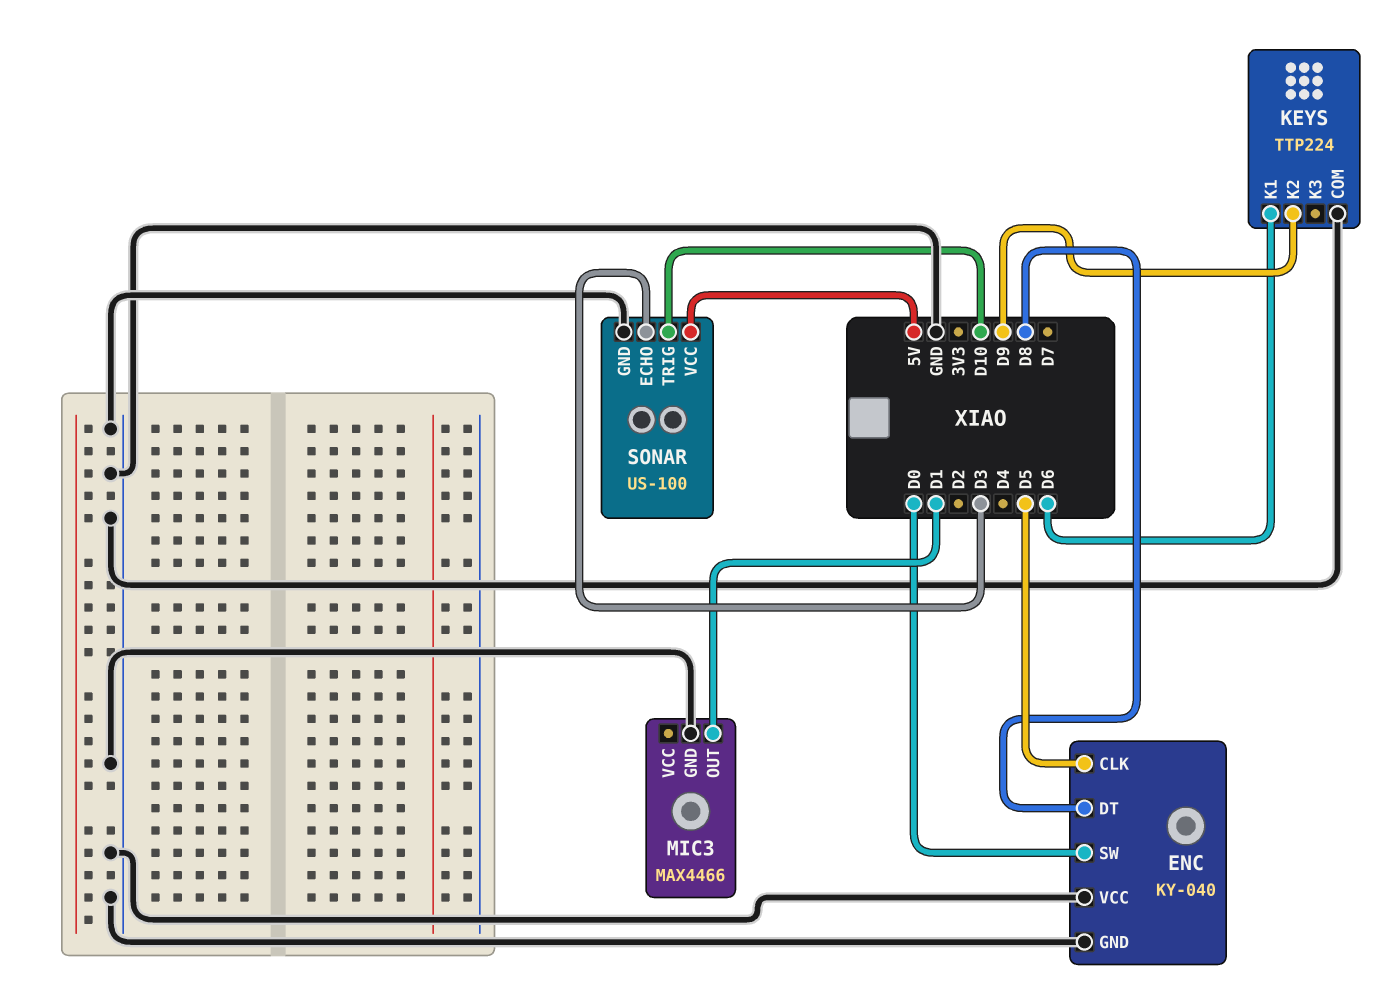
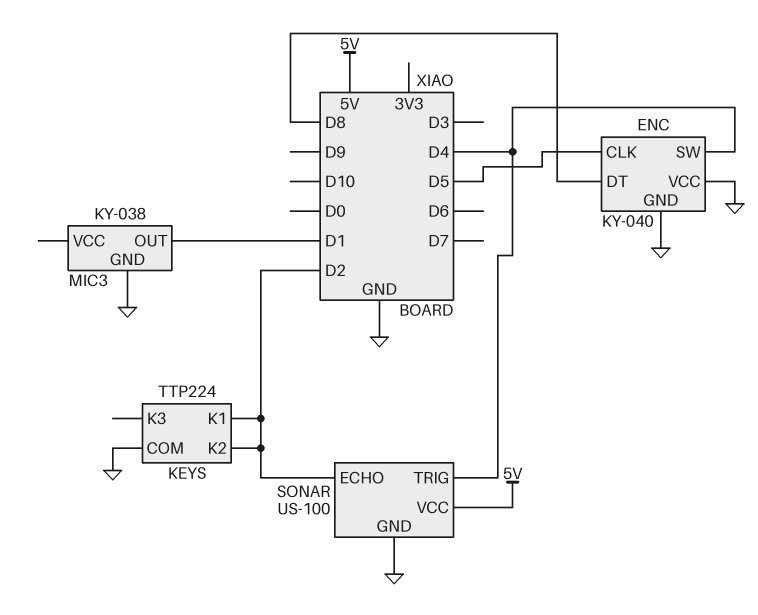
ENC pin SW: D0 -> D4
KEYS pin K1: D6 -> D2
KEYS pin K2: D9 -> D2
MIC3: MAX4466 -> KY-038
SONAR pin ECHO: D3 -> D2
SONAR pin TRIG: D10 -> D4

